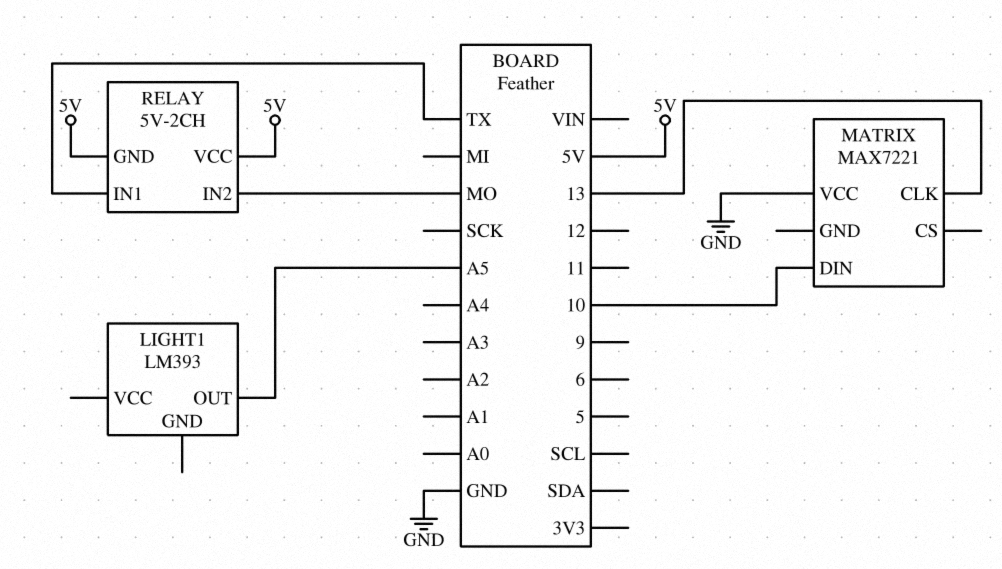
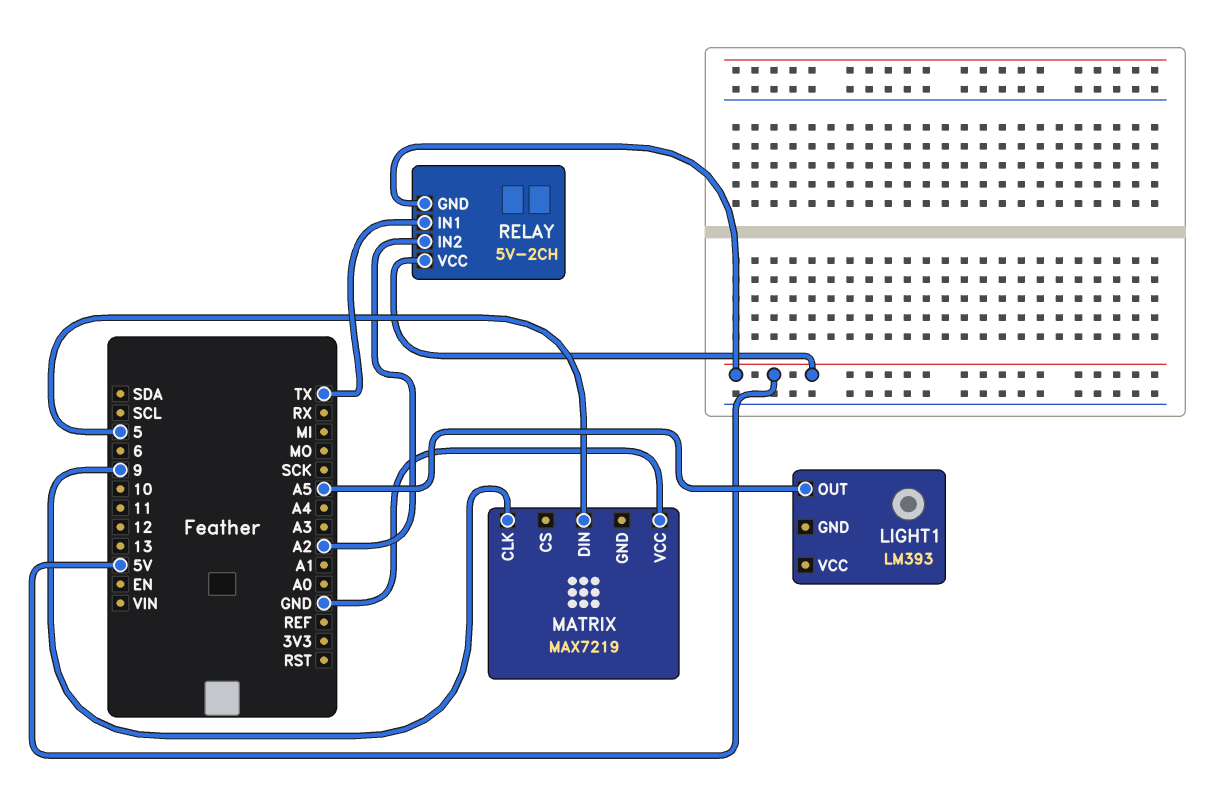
MATRIX: MAX7221 -> MAX7219
MATRIX pin CLK: 13 -> 9
MATRIX pin DIN: 10 -> 5
RELAY pin IN2: MO -> A2

